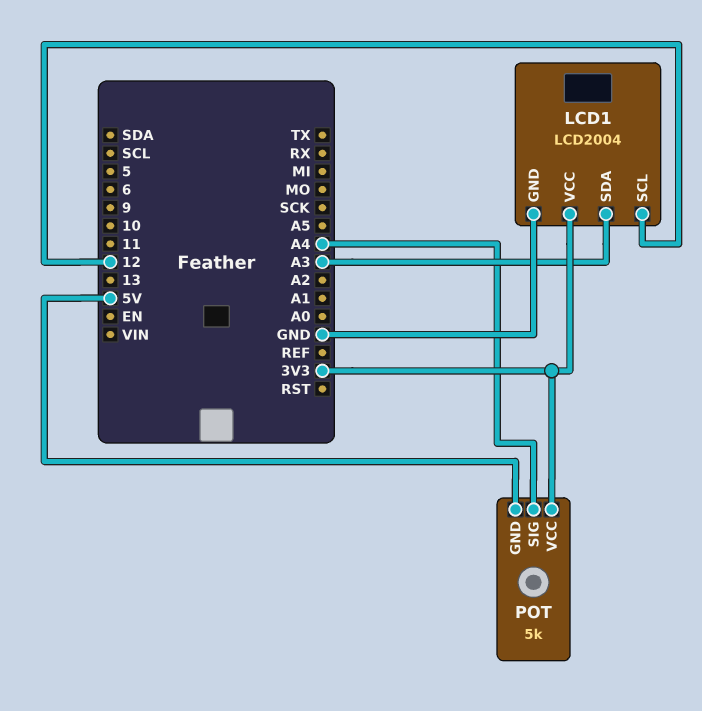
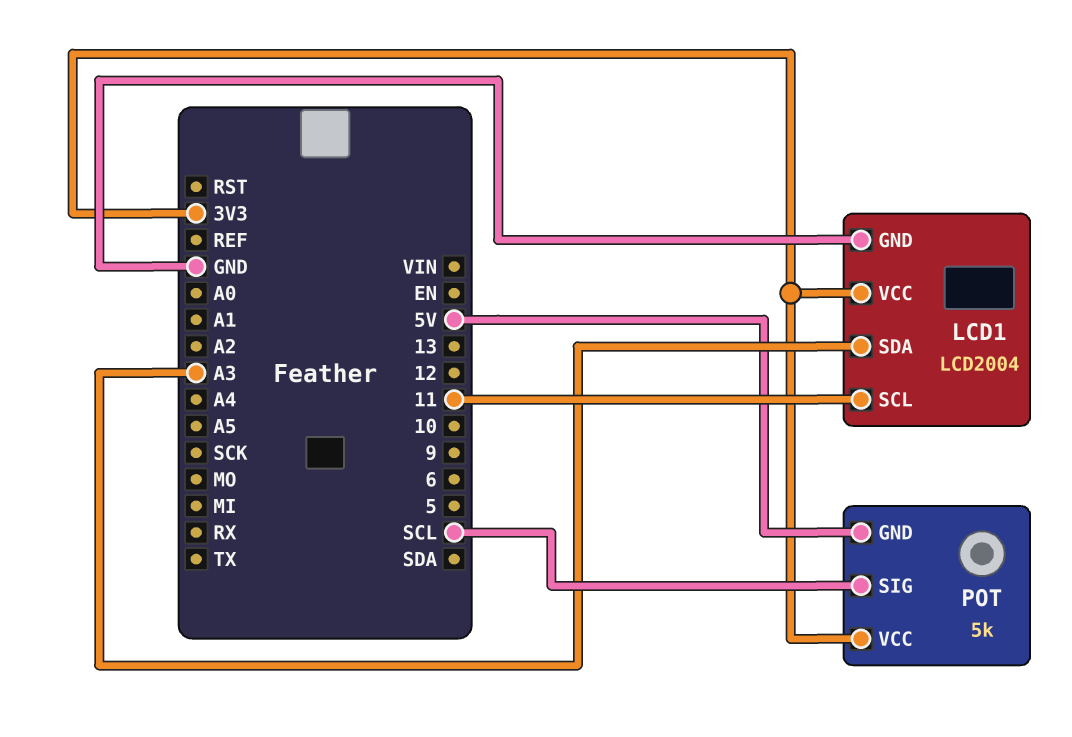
LCD1 pin SCL: 12 -> 11
POT pin SIG: A4 -> SCL

